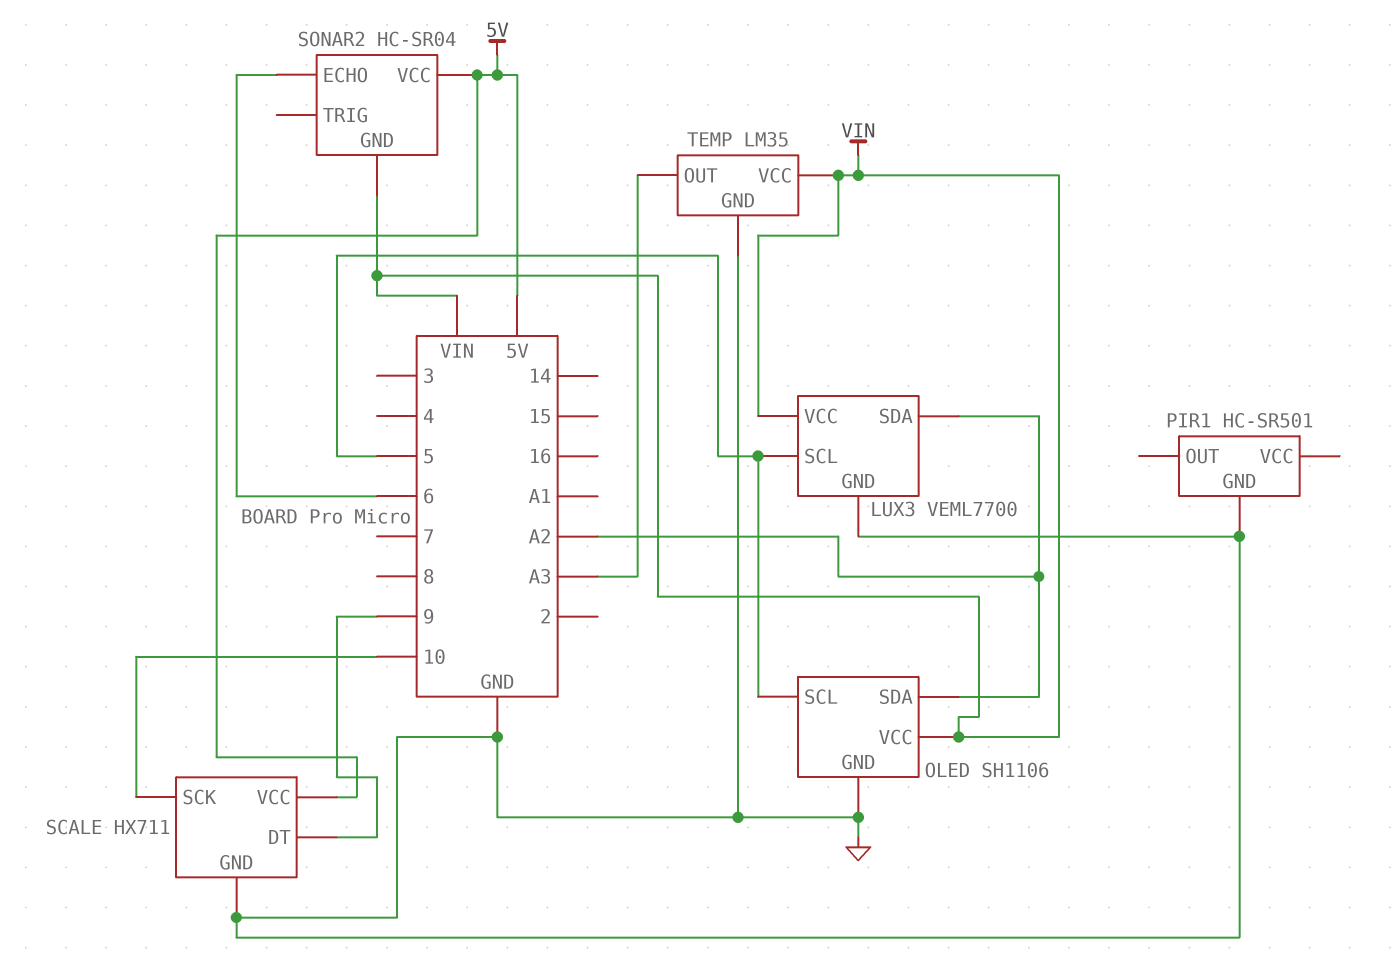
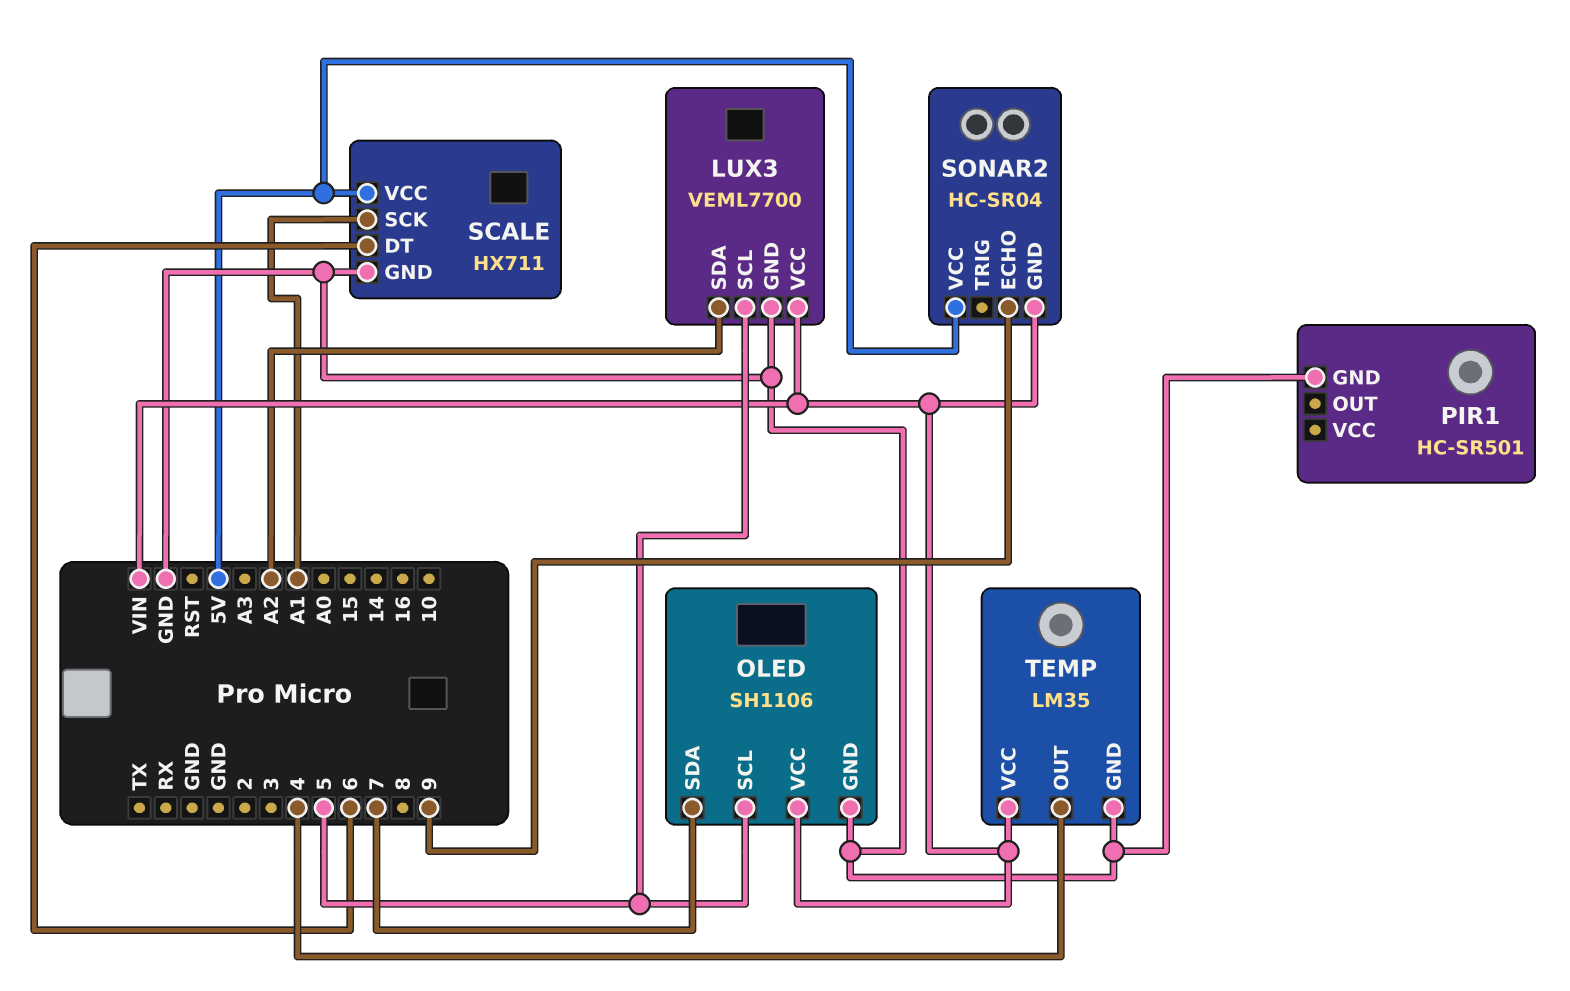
OLED pin SDA: A2 -> 7
SCALE pin DT: 9 -> 6
SCALE pin SCK: 10 -> A1
SONAR2 pin ECHO: 6 -> 9
TEMP pin OUT: A3 -> 4

